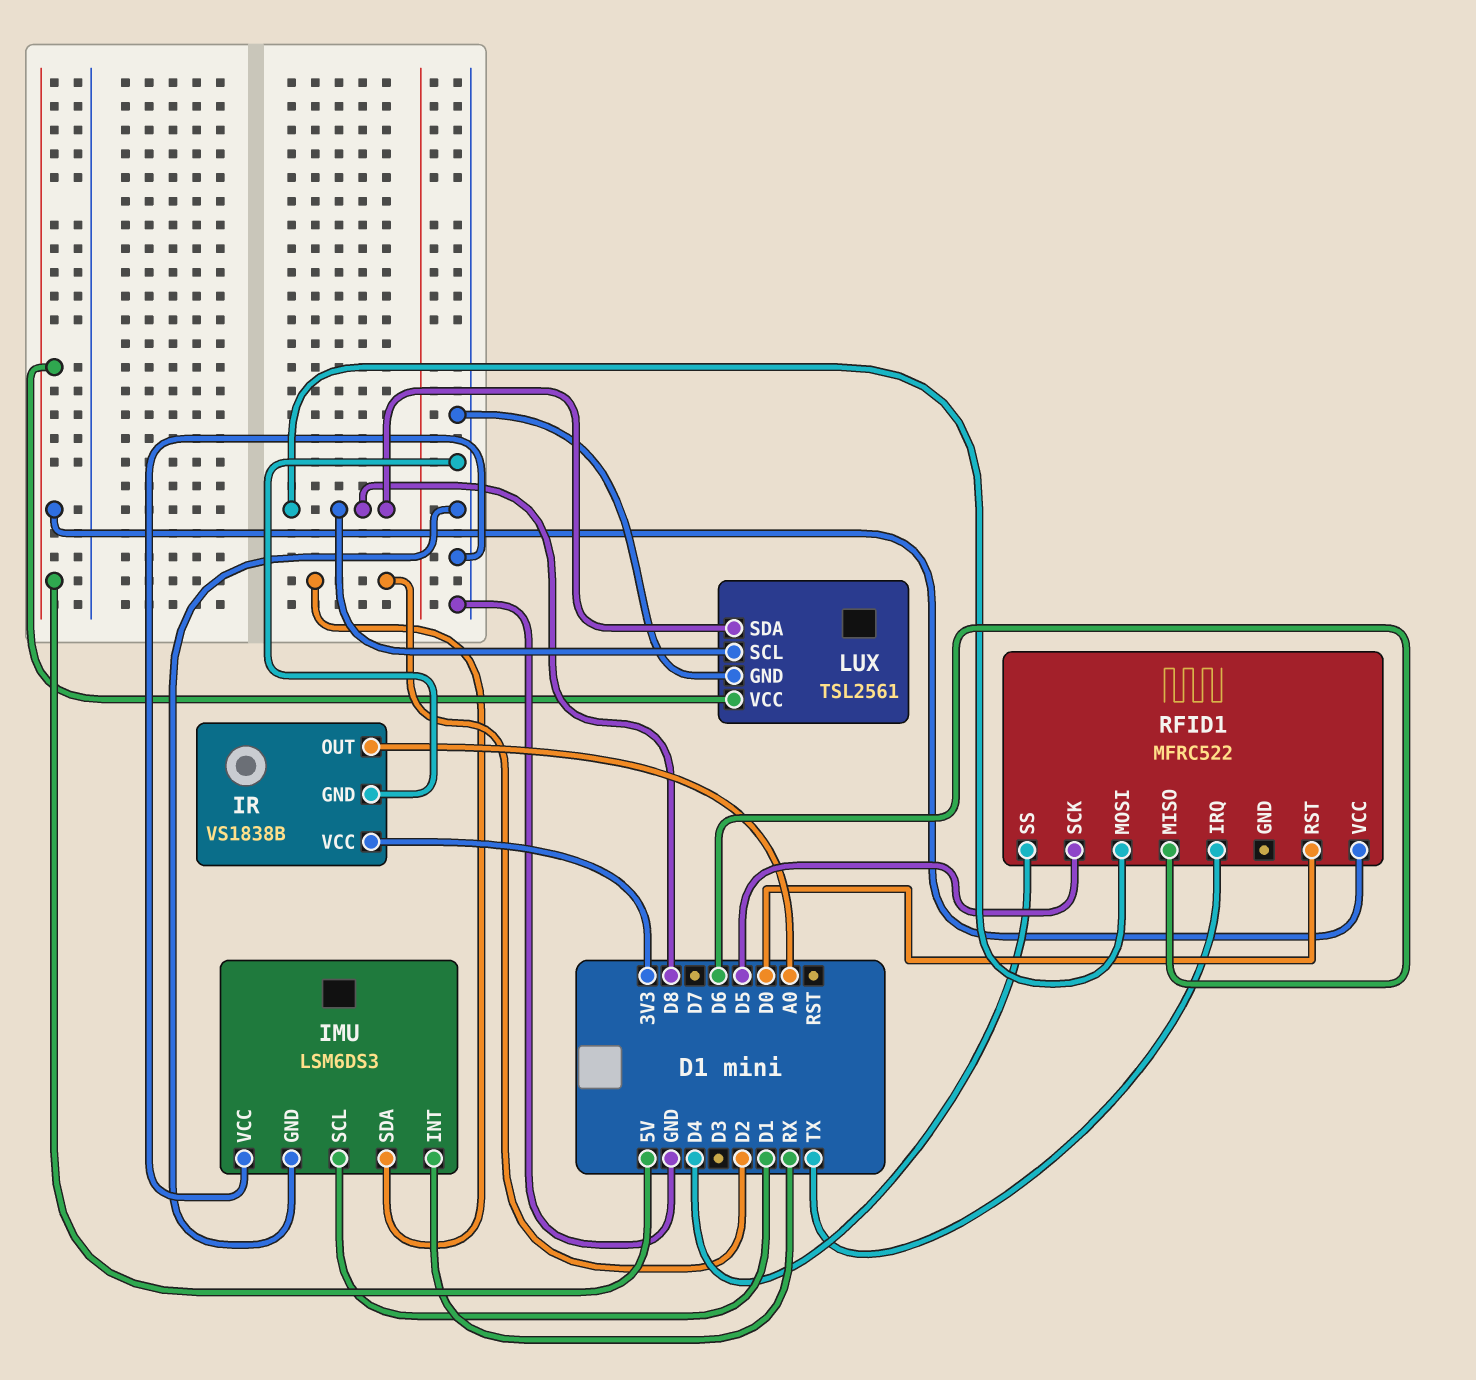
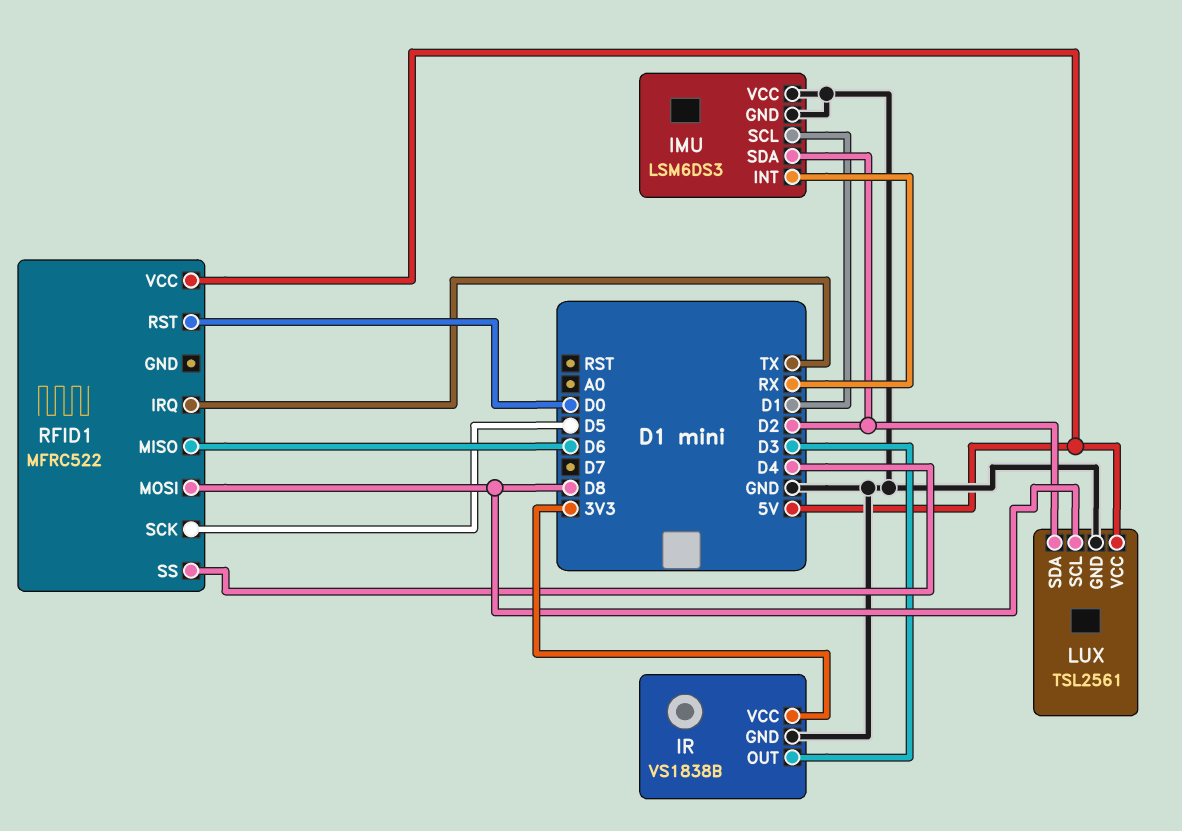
IR pin OUT: A0 -> D3
LUX pin SDA: D8 -> D2

